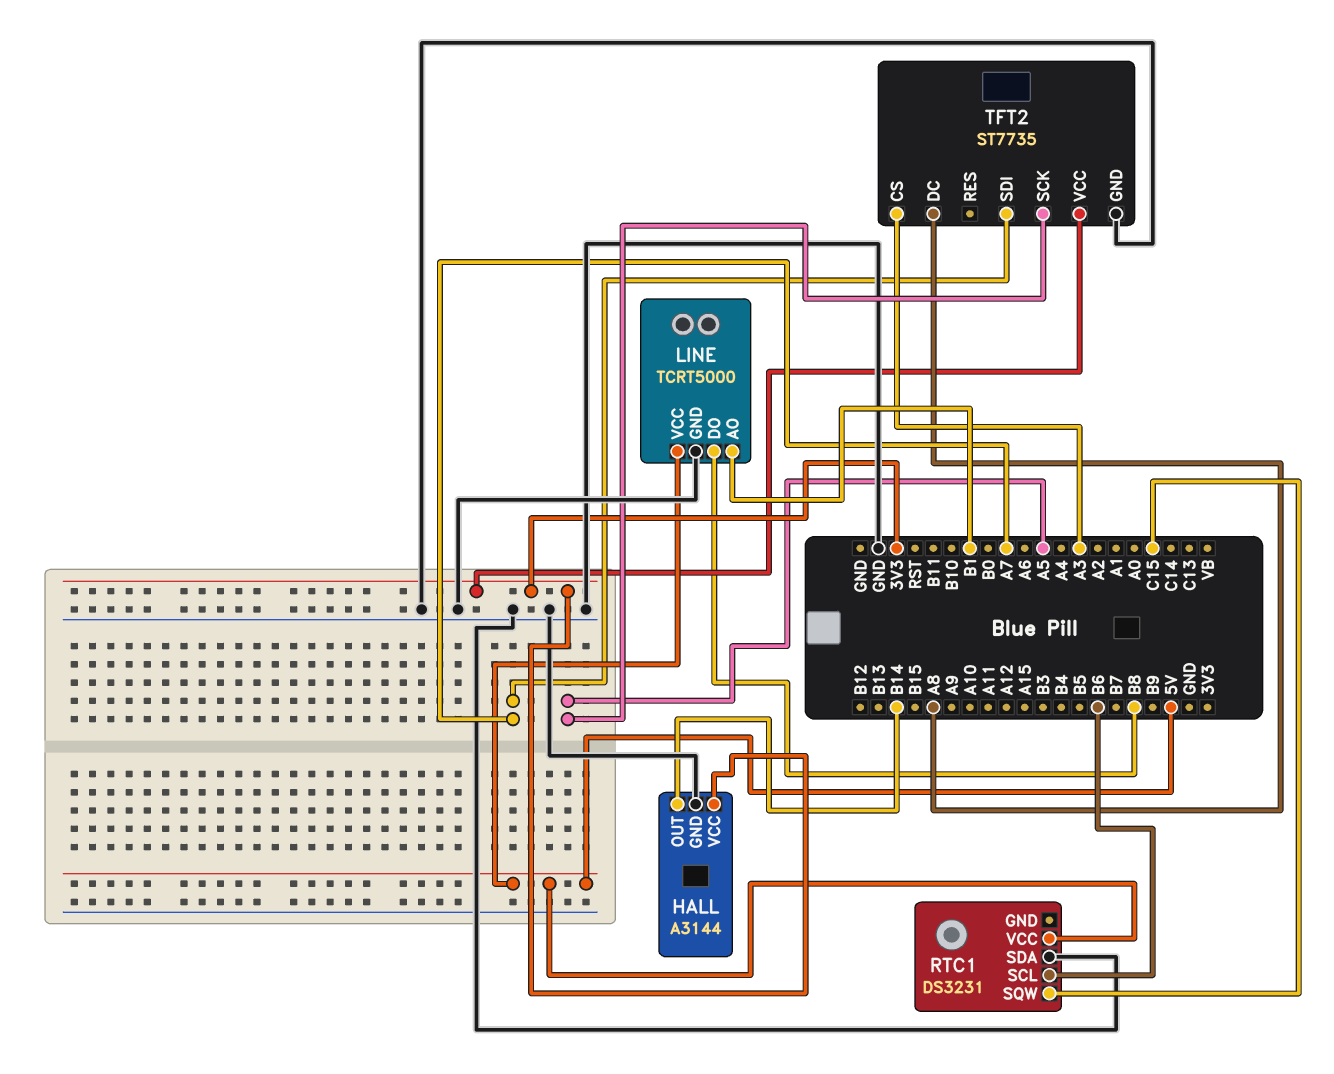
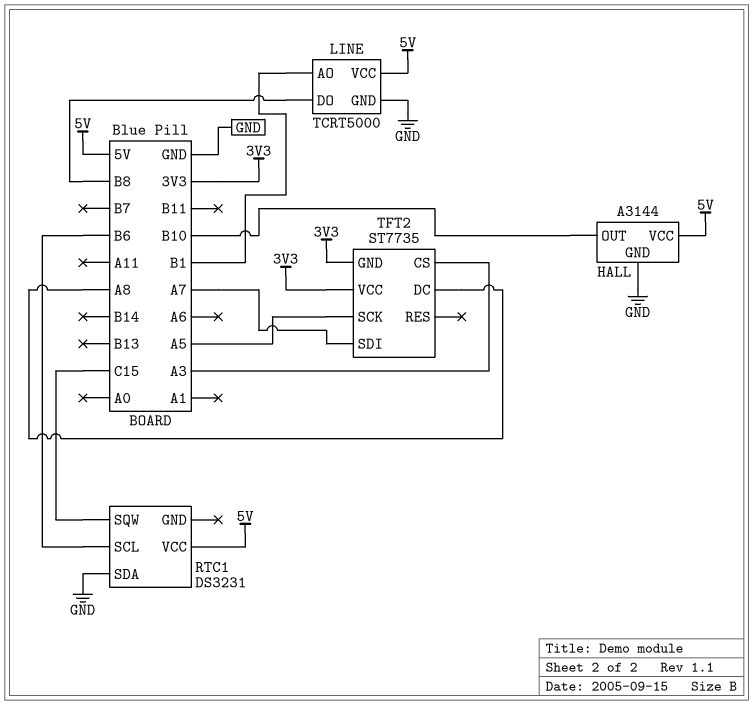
HALL pin OUT: B14 -> B10
HALL pin VCC: 3V3 -> 5V
TFT2 pin GND: GND -> 3V3

